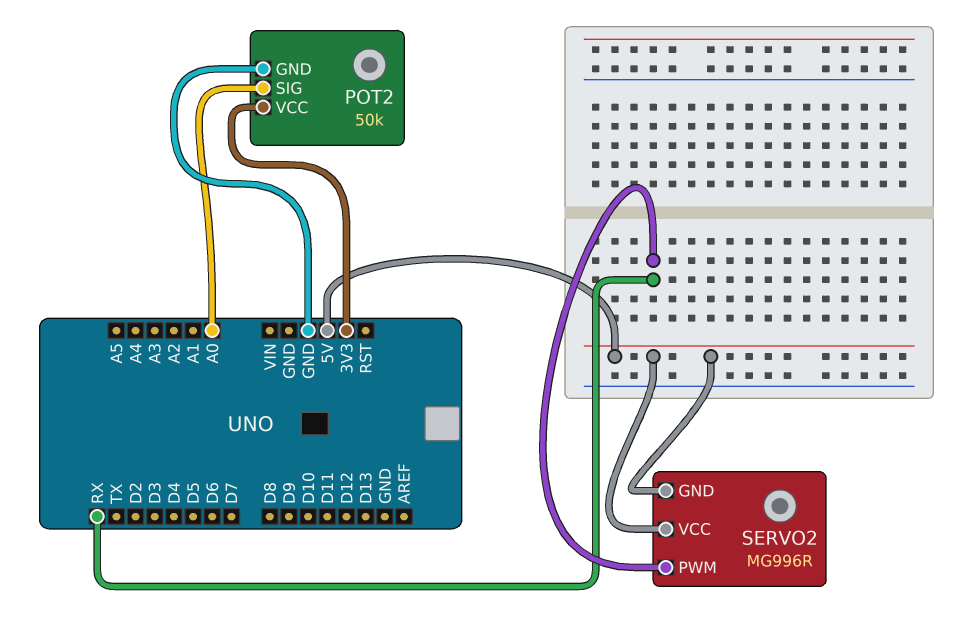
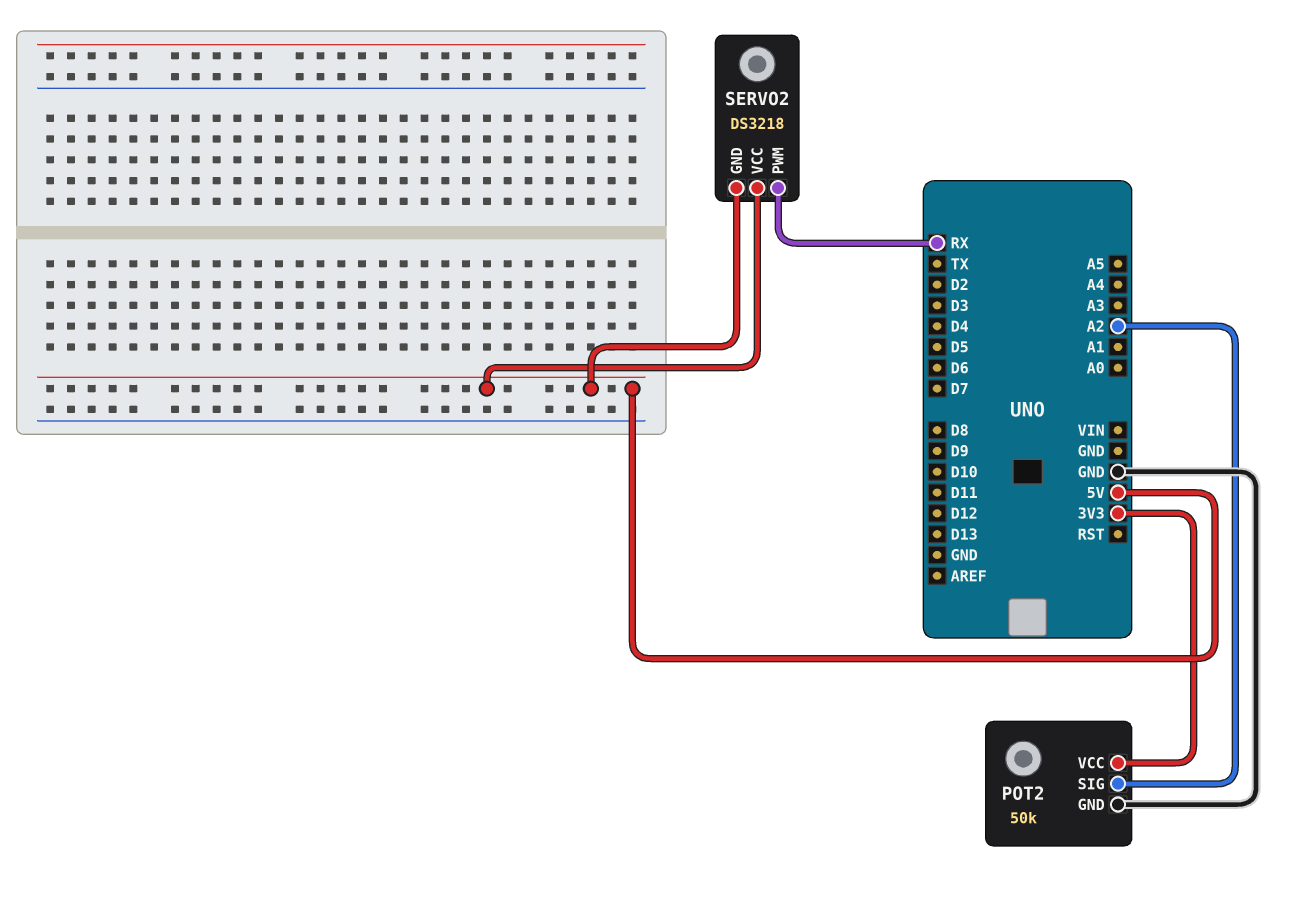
POT2 pin SIG: A0 -> A2
SERVO2: MG996R -> DS3218

